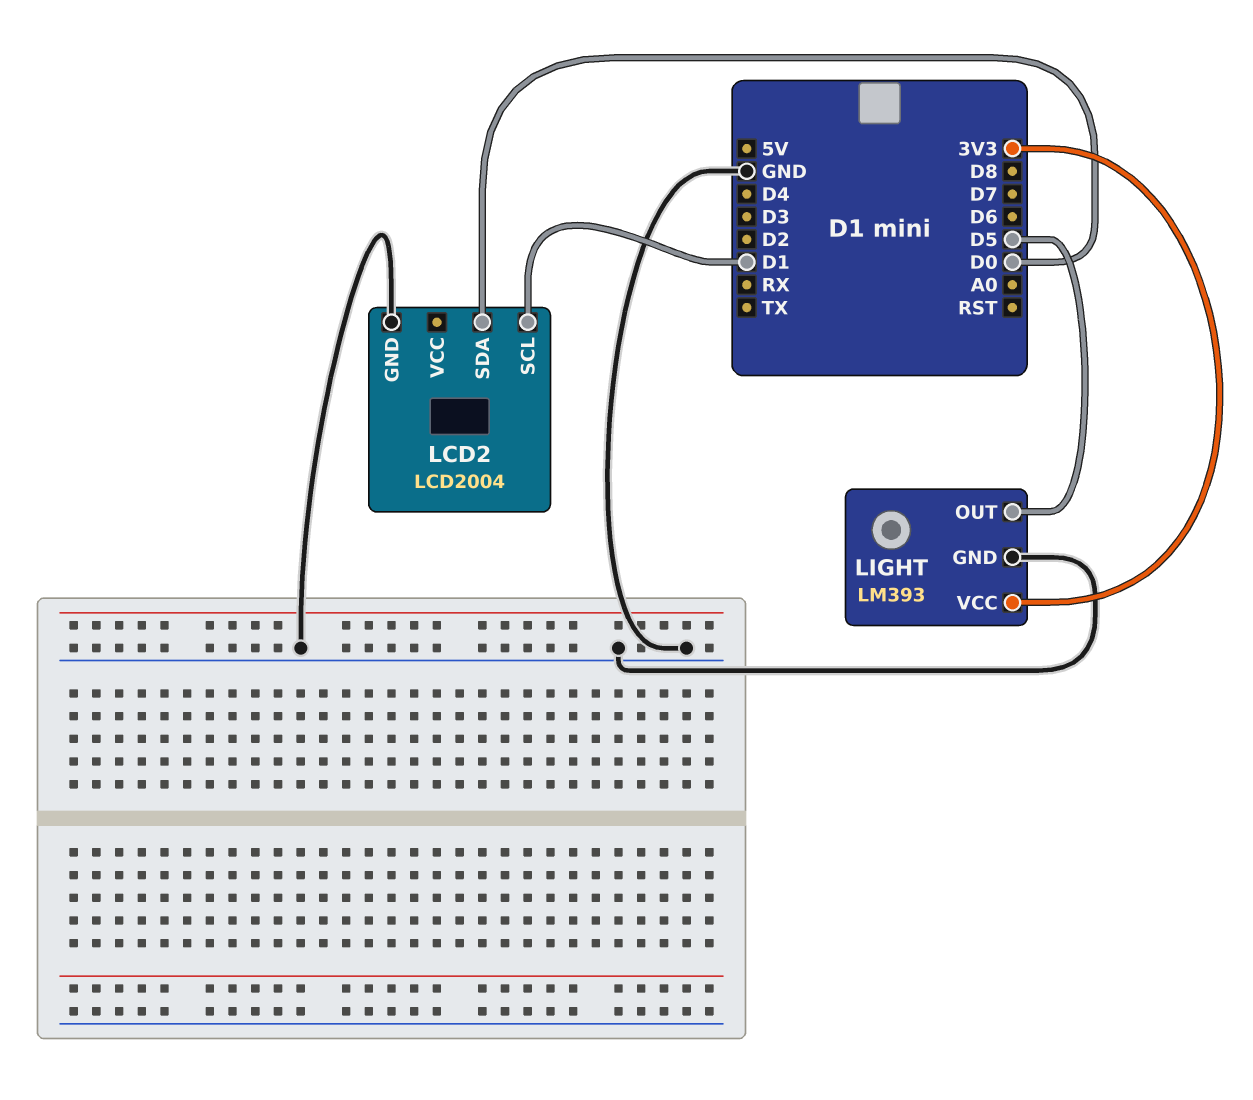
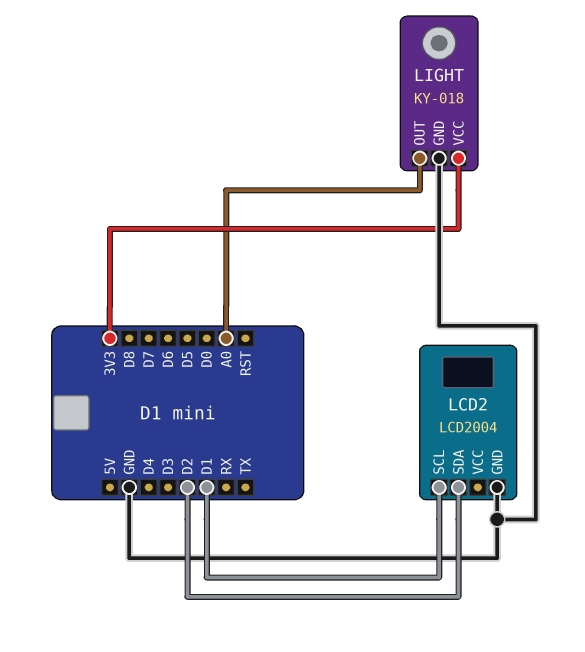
LCD2 pin SDA: D0 -> D2
LIGHT: LM393 -> KY-018
LIGHT pin OUT: D5 -> A0

